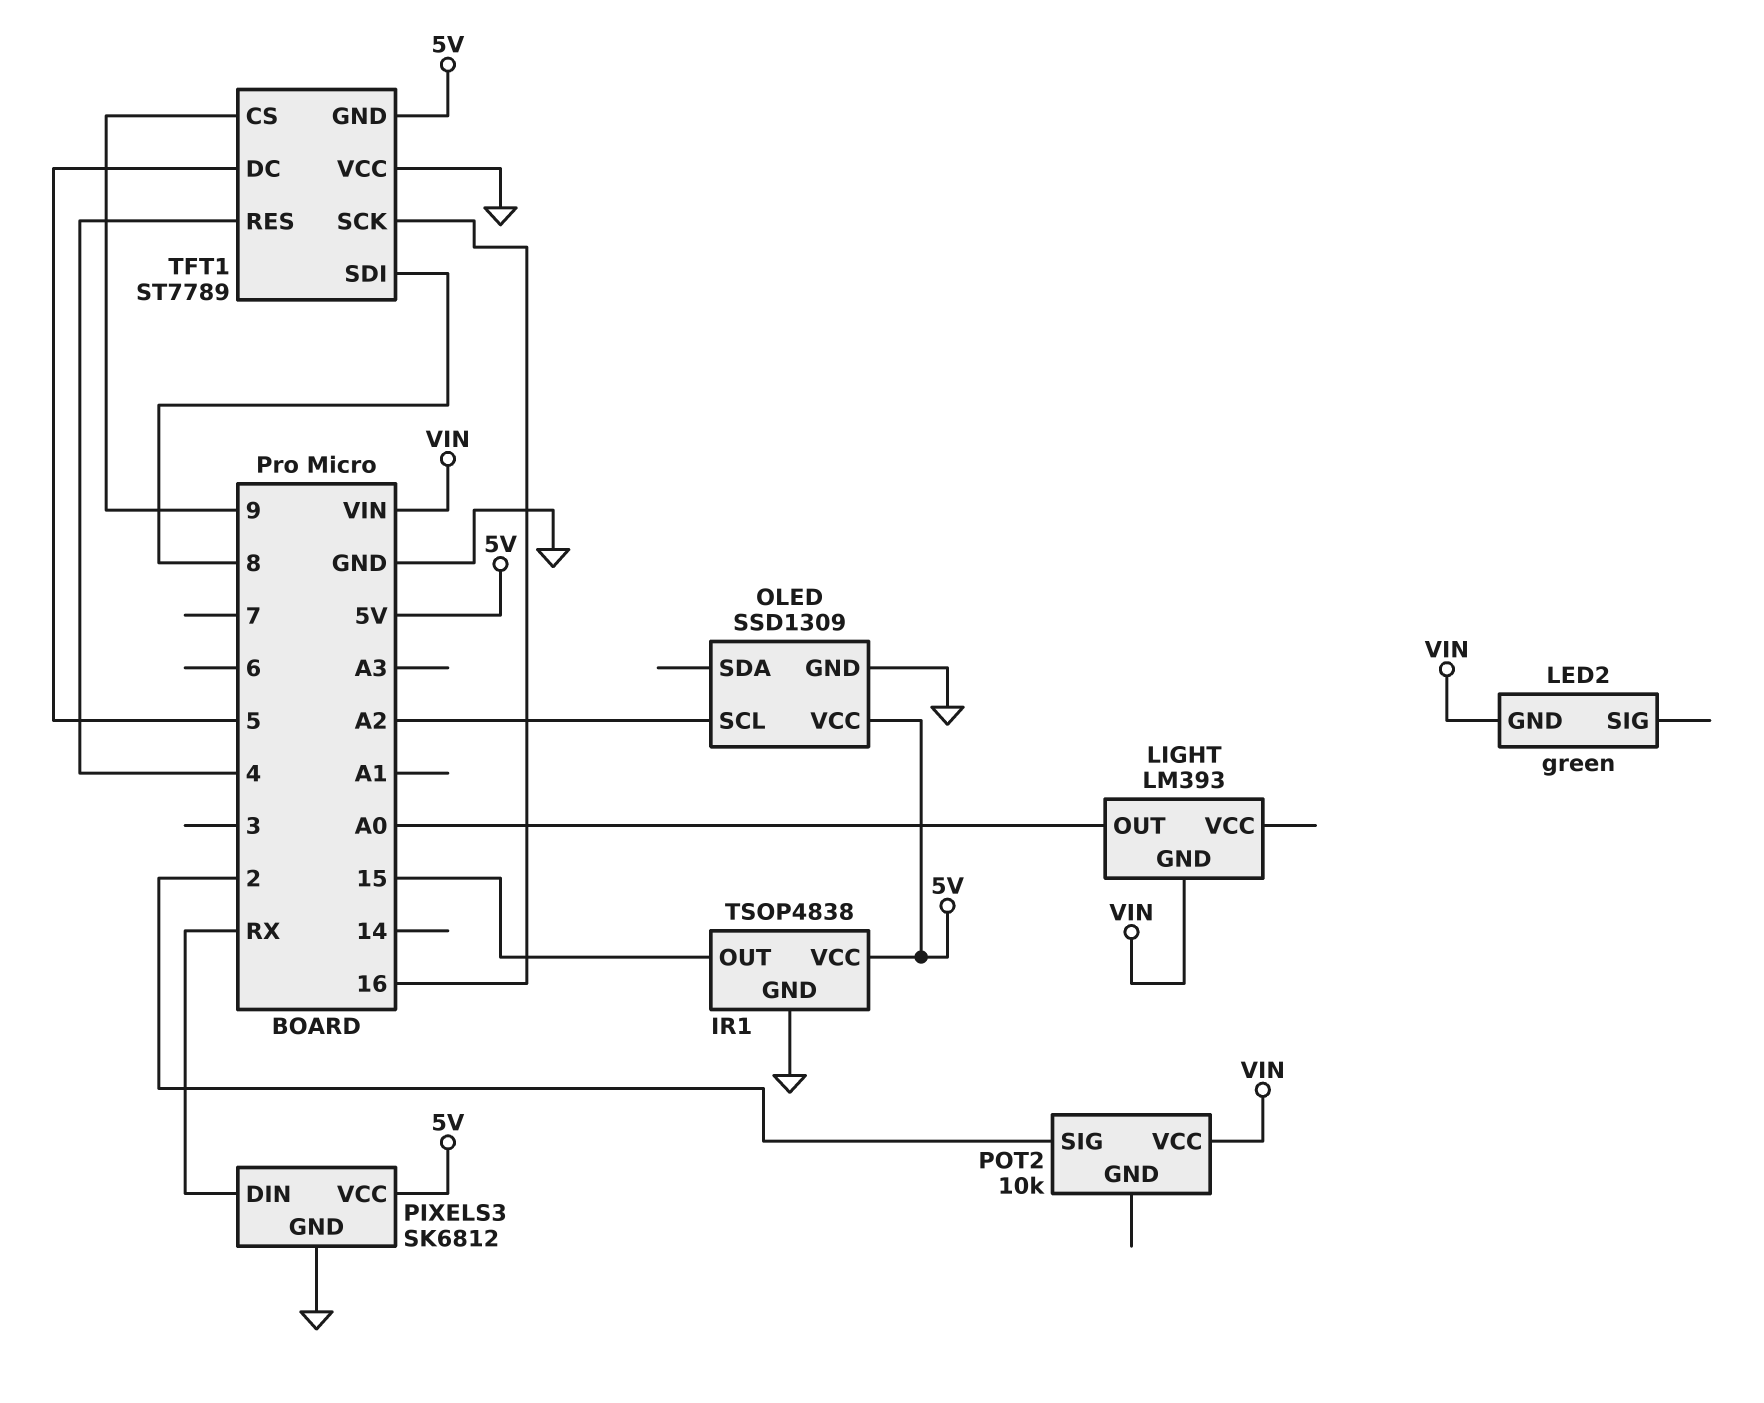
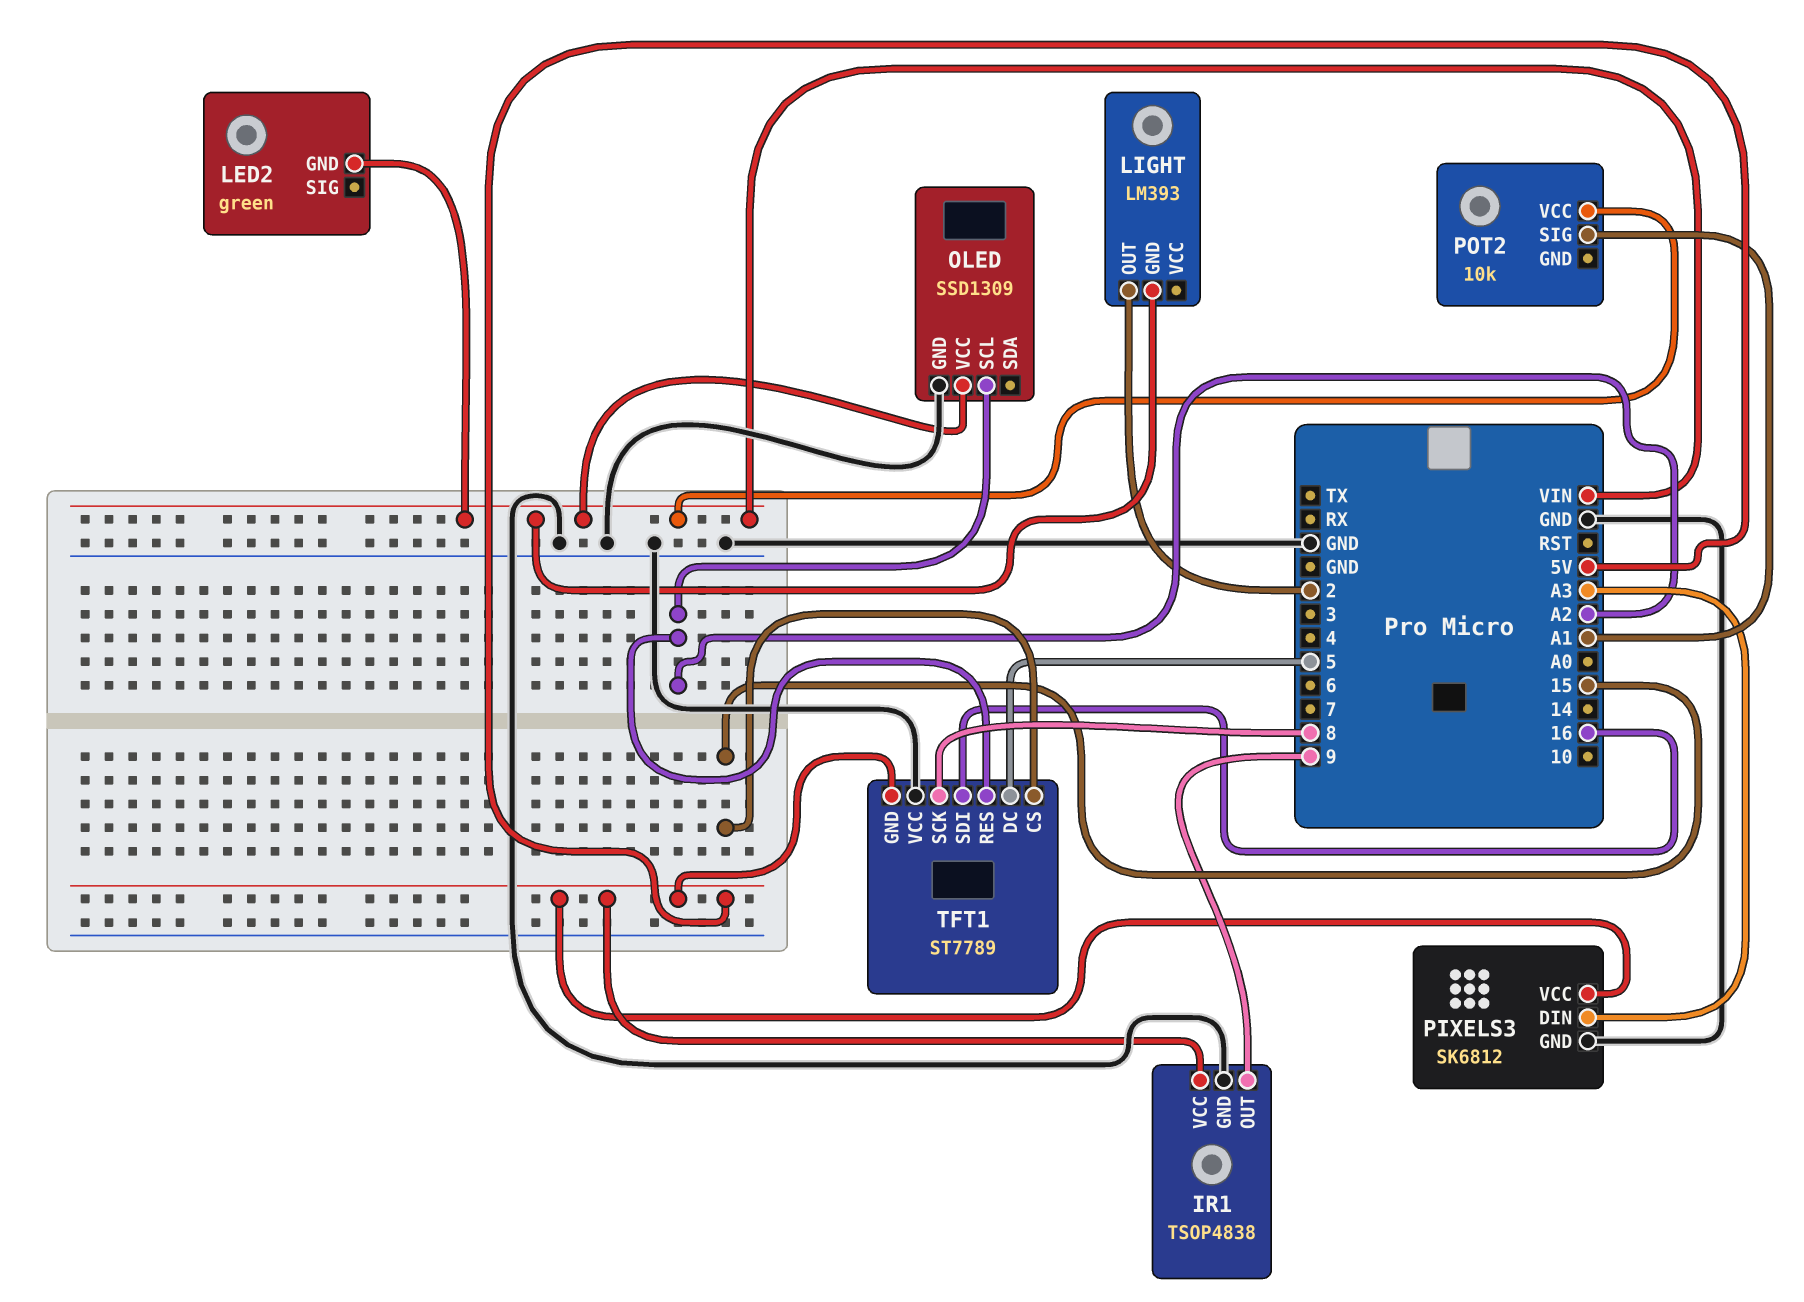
IR1 pin OUT: 15 -> 9
LIGHT pin OUT: A0 -> 2
OLED pin VCC: 5V -> VIN
PIXELS3 pin DIN: RX -> A3
POT2 pin SIG: 2 -> A1
TFT1 pin CS: 9 -> 15
TFT1 pin RES: 4 -> A2
TFT1 pin SCK: 16 -> 8
TFT1 pin SDI: 8 -> 16

